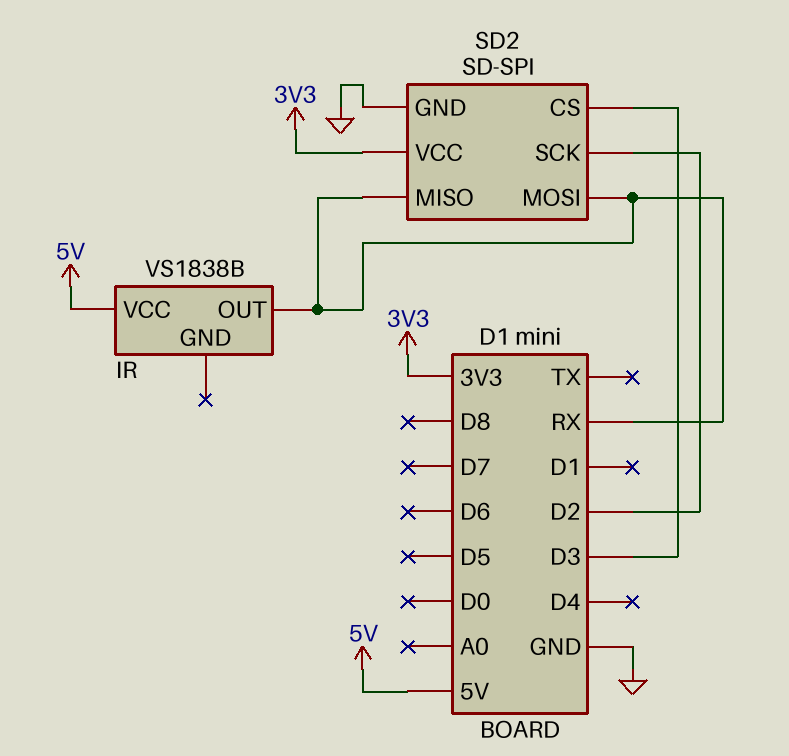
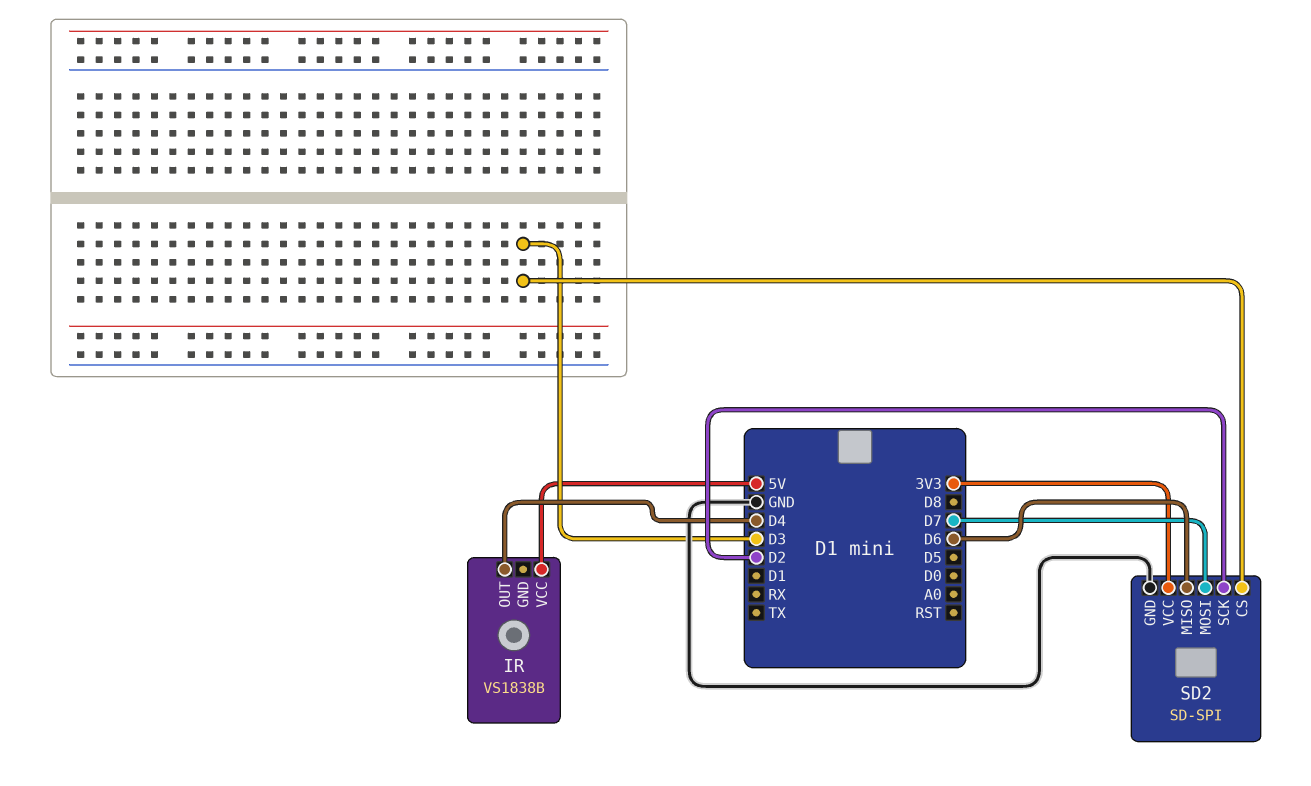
IR pin OUT: RX -> D4
SD2 pin MISO: RX -> D6
SD2 pin MOSI: RX -> D7

